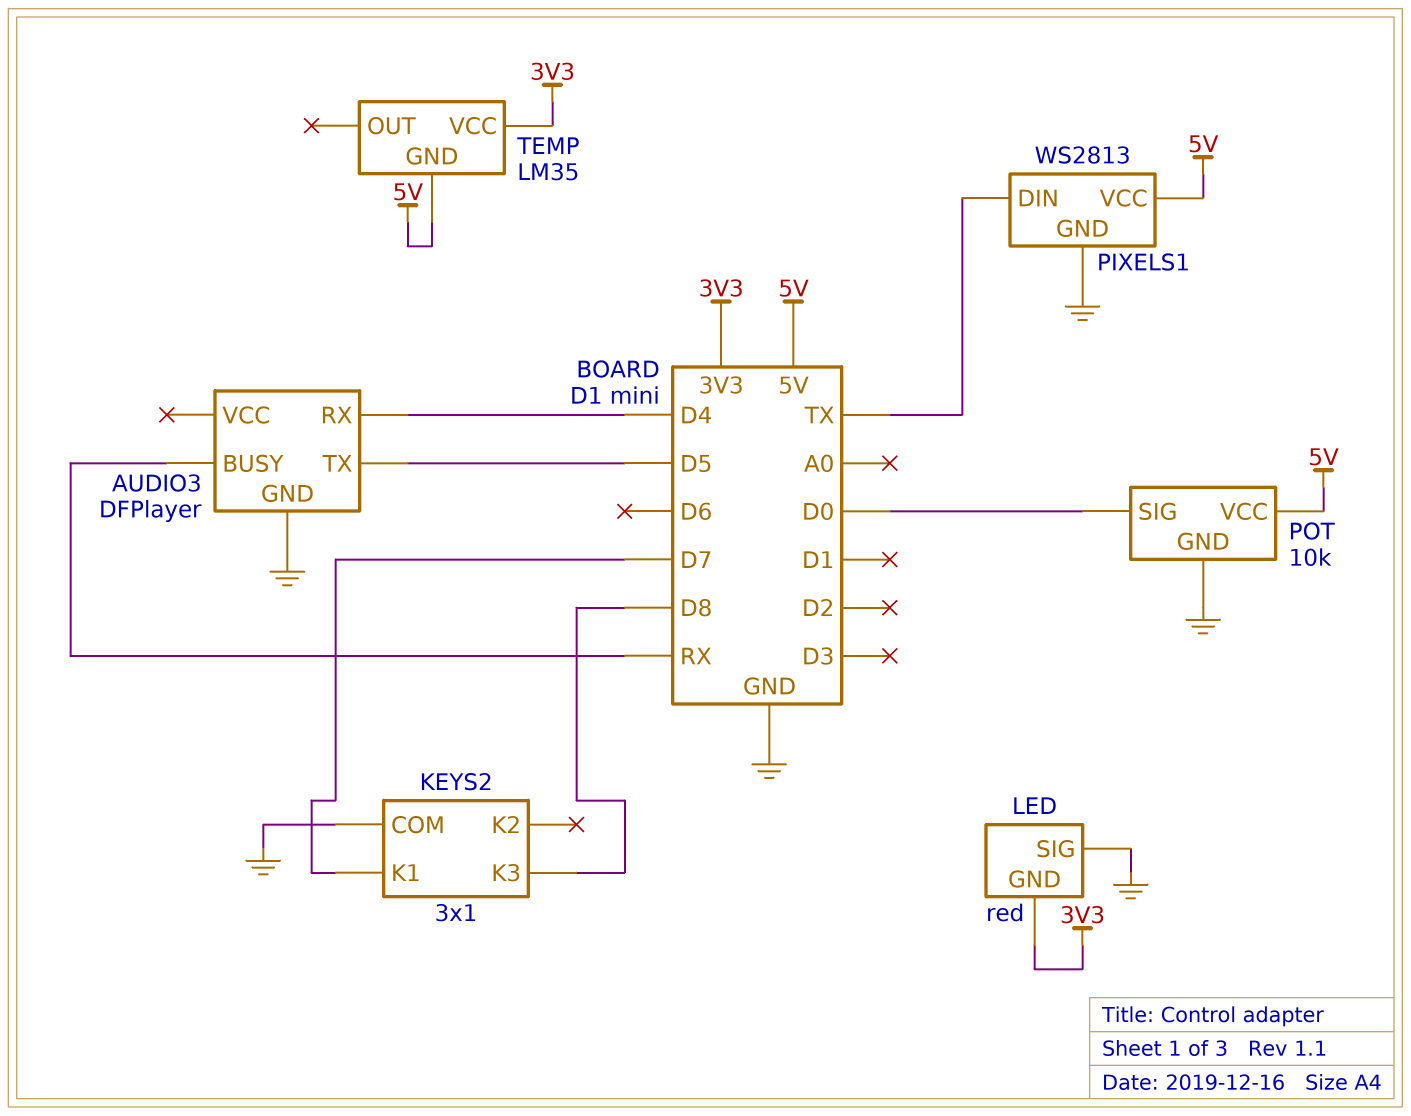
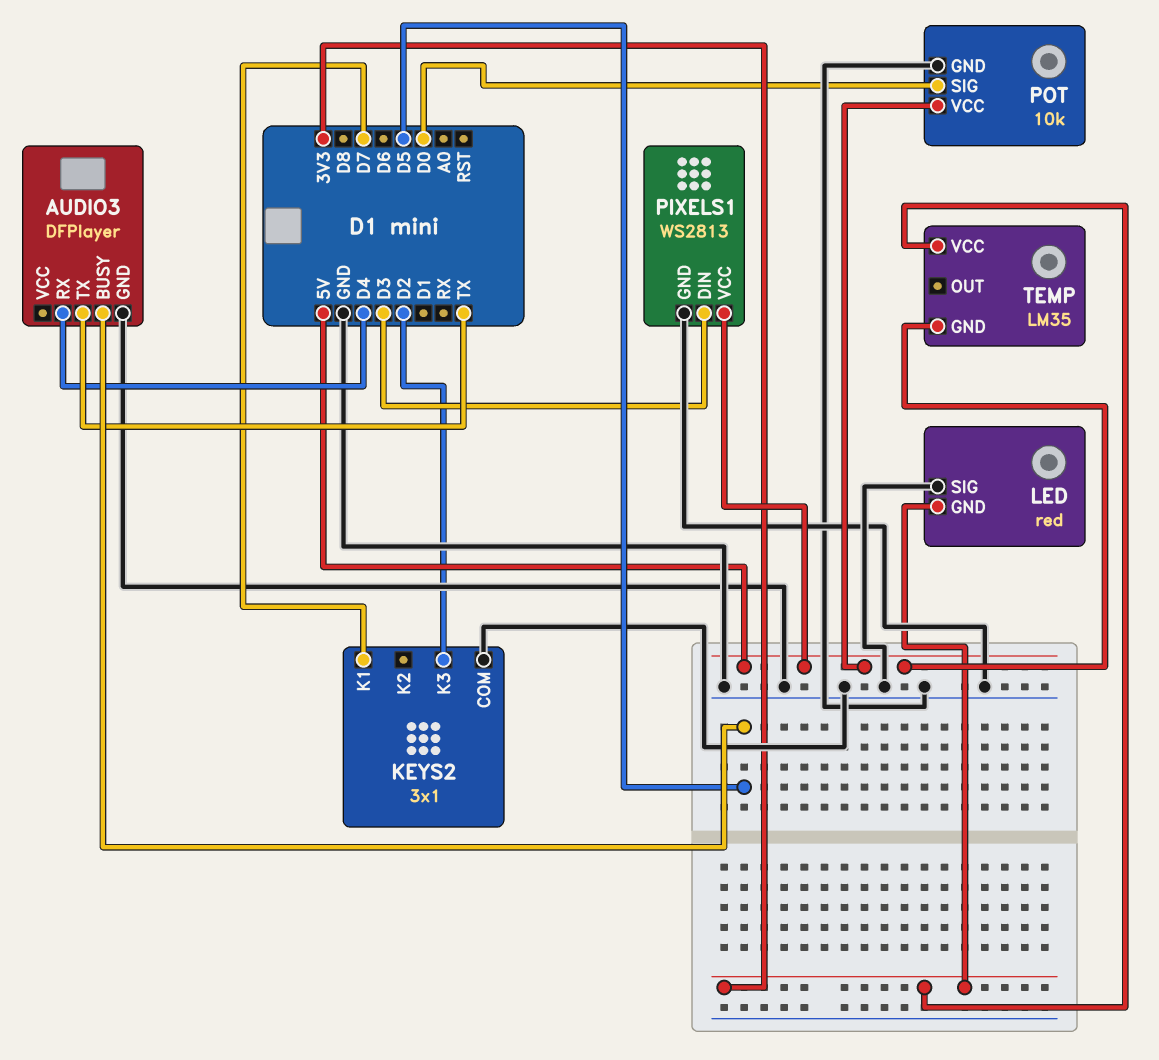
AUDIO3 pin BUSY: RX -> D5
AUDIO3 pin TX: D5 -> TX
KEYS2 pin K3: D8 -> D2
PIXELS1 pin DIN: TX -> D3

